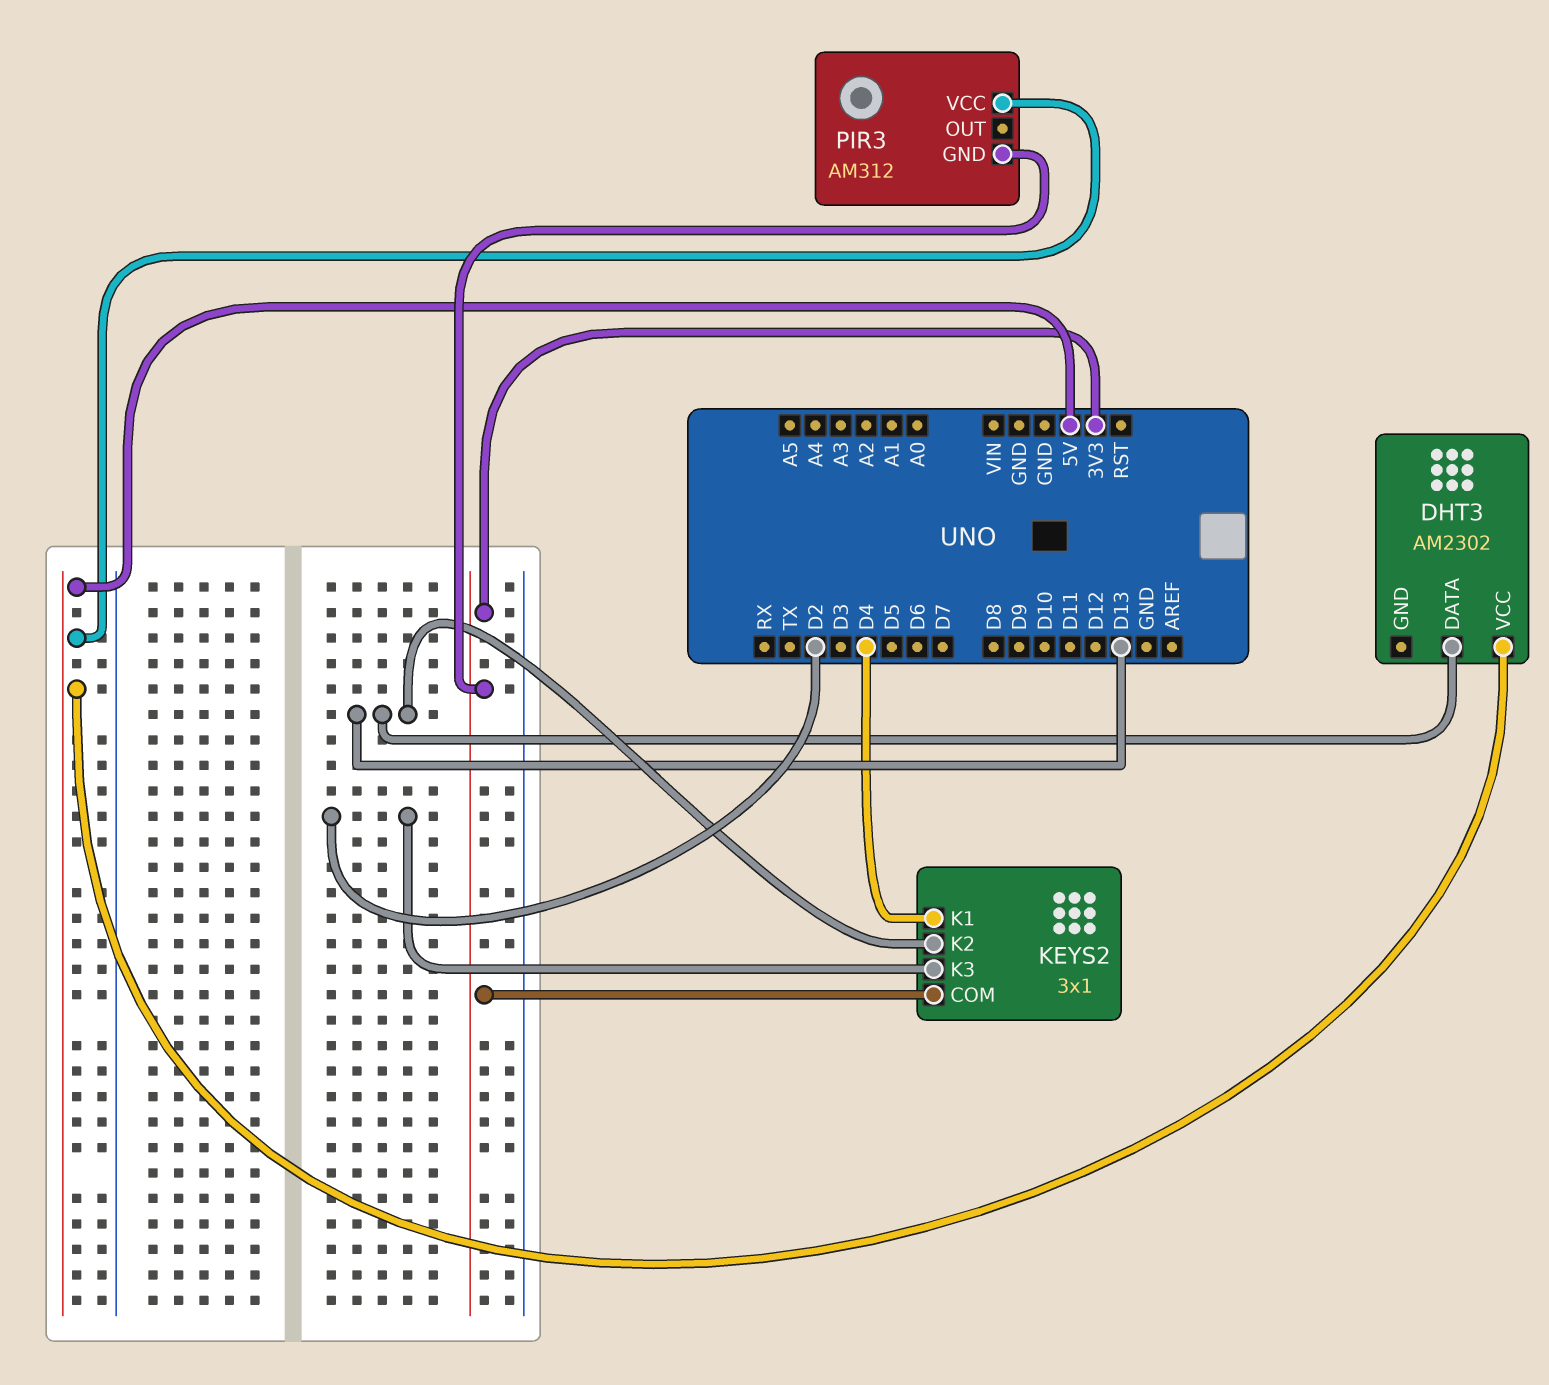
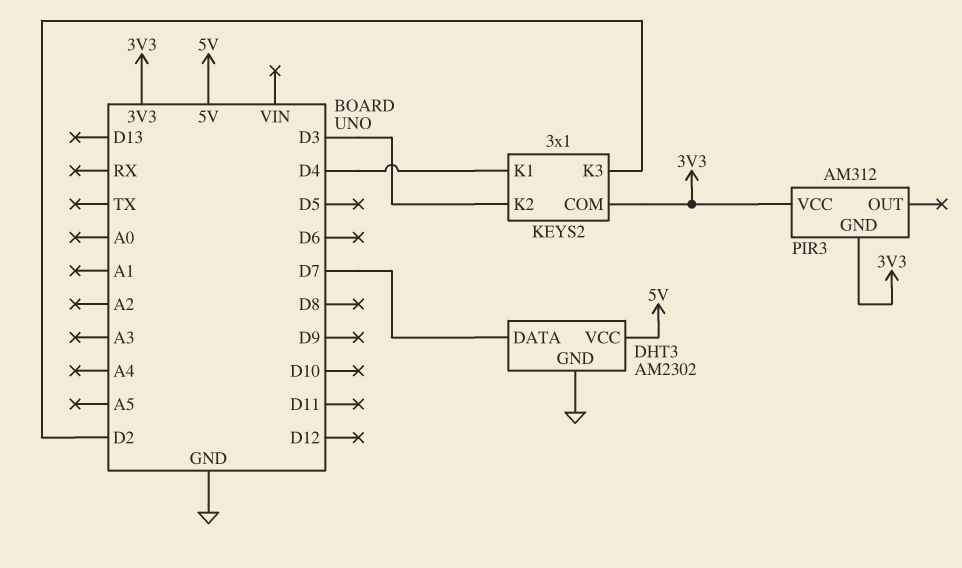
DHT3 pin DATA: D13 -> D7
DHT3 pin GND: none -> GND
KEYS2 pin K2: D13 -> D3
PIR3 pin VCC: 5V -> 3V3

